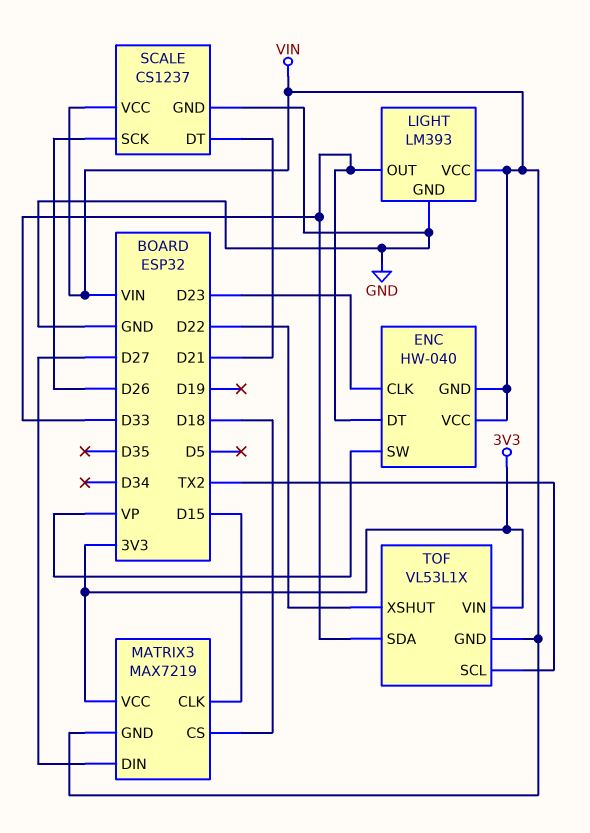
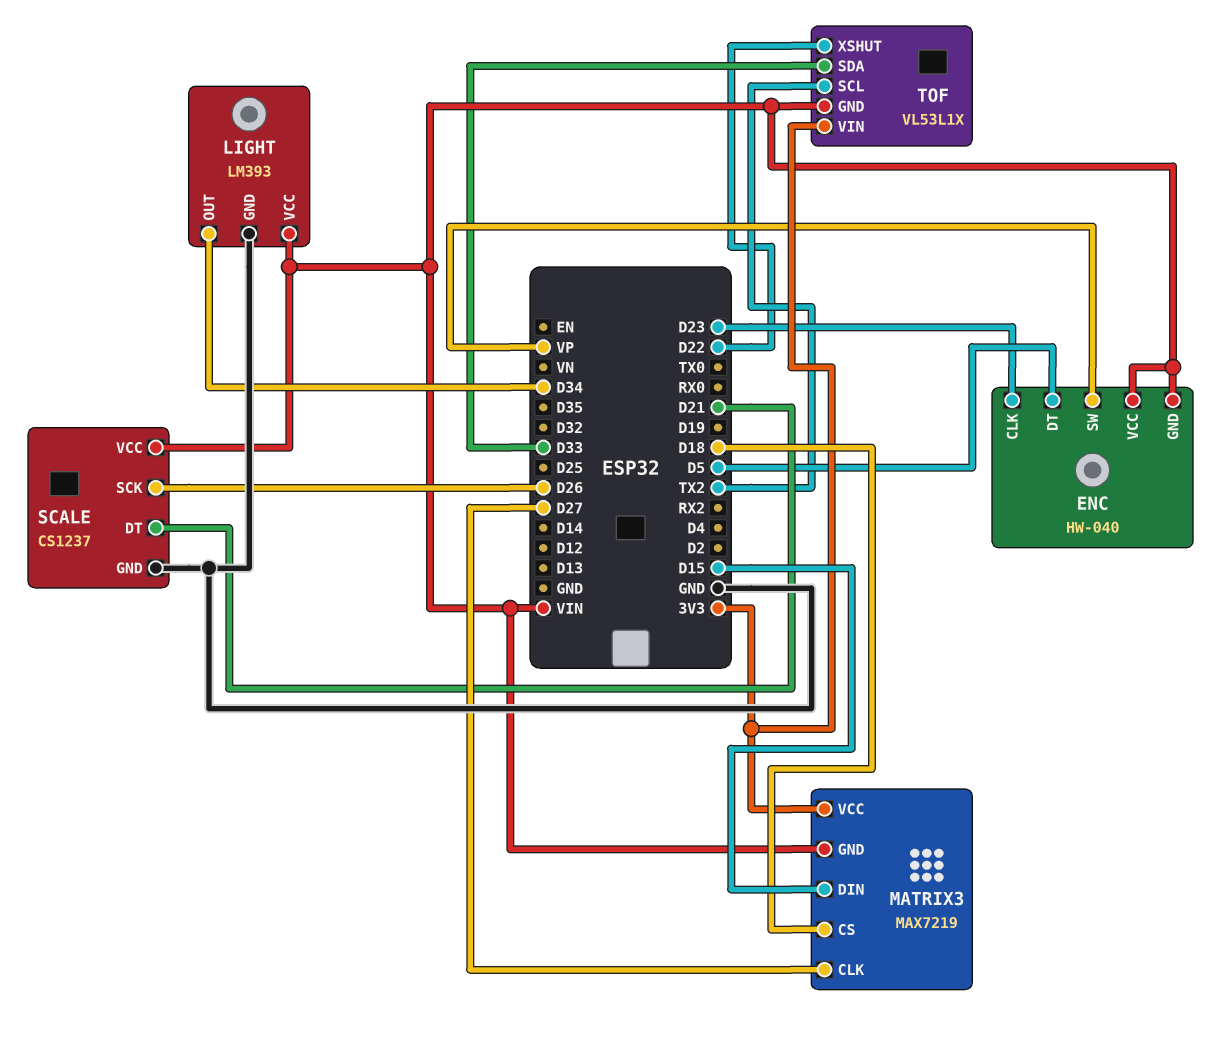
ENC pin DT: D33 -> D5
LIGHT pin OUT: D33 -> D34
MATRIX3 pin CLK: D15 -> D27
MATRIX3 pin DIN: D27 -> D15

